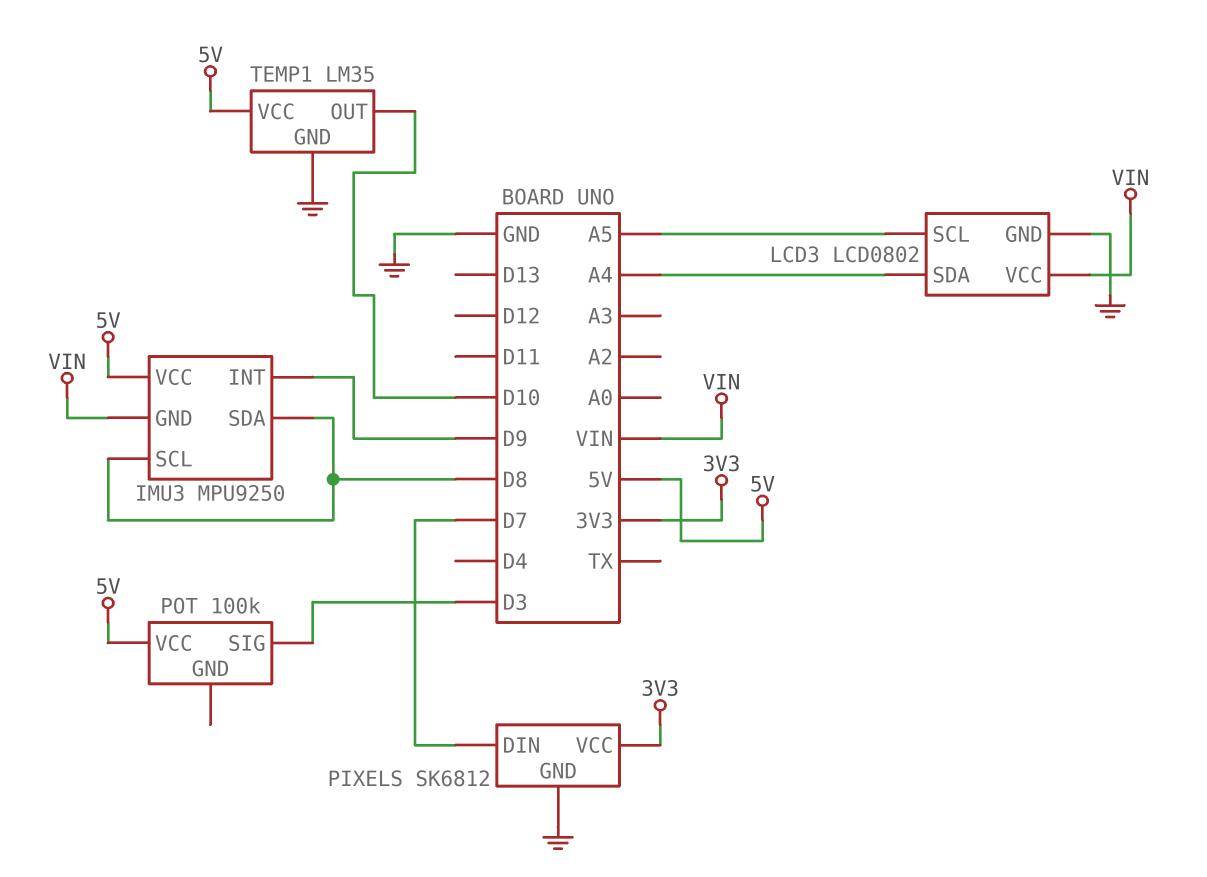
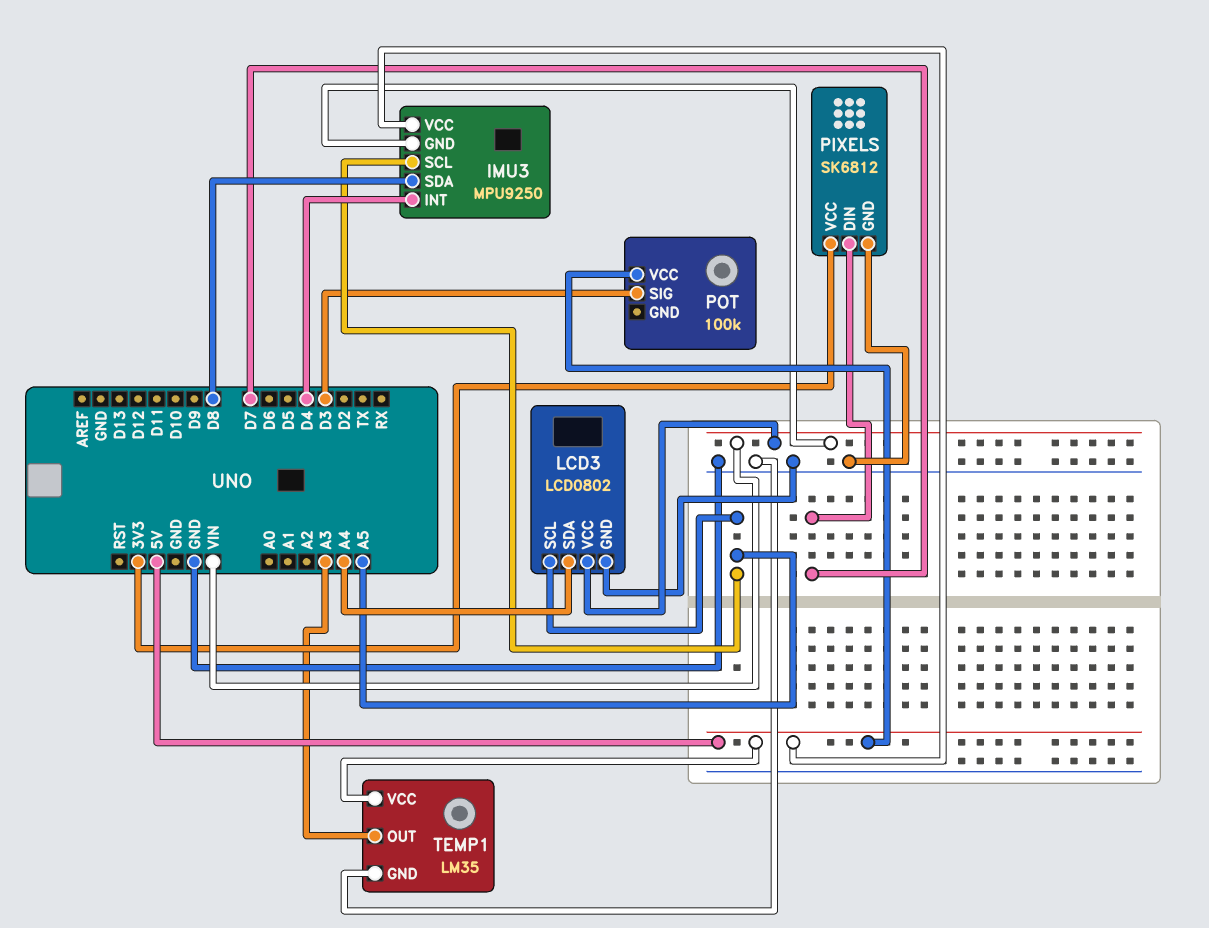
IMU3 pin INT: D9 -> D4
IMU3 pin SCL: D8 -> A5
TEMP1 pin OUT: D10 -> A3

